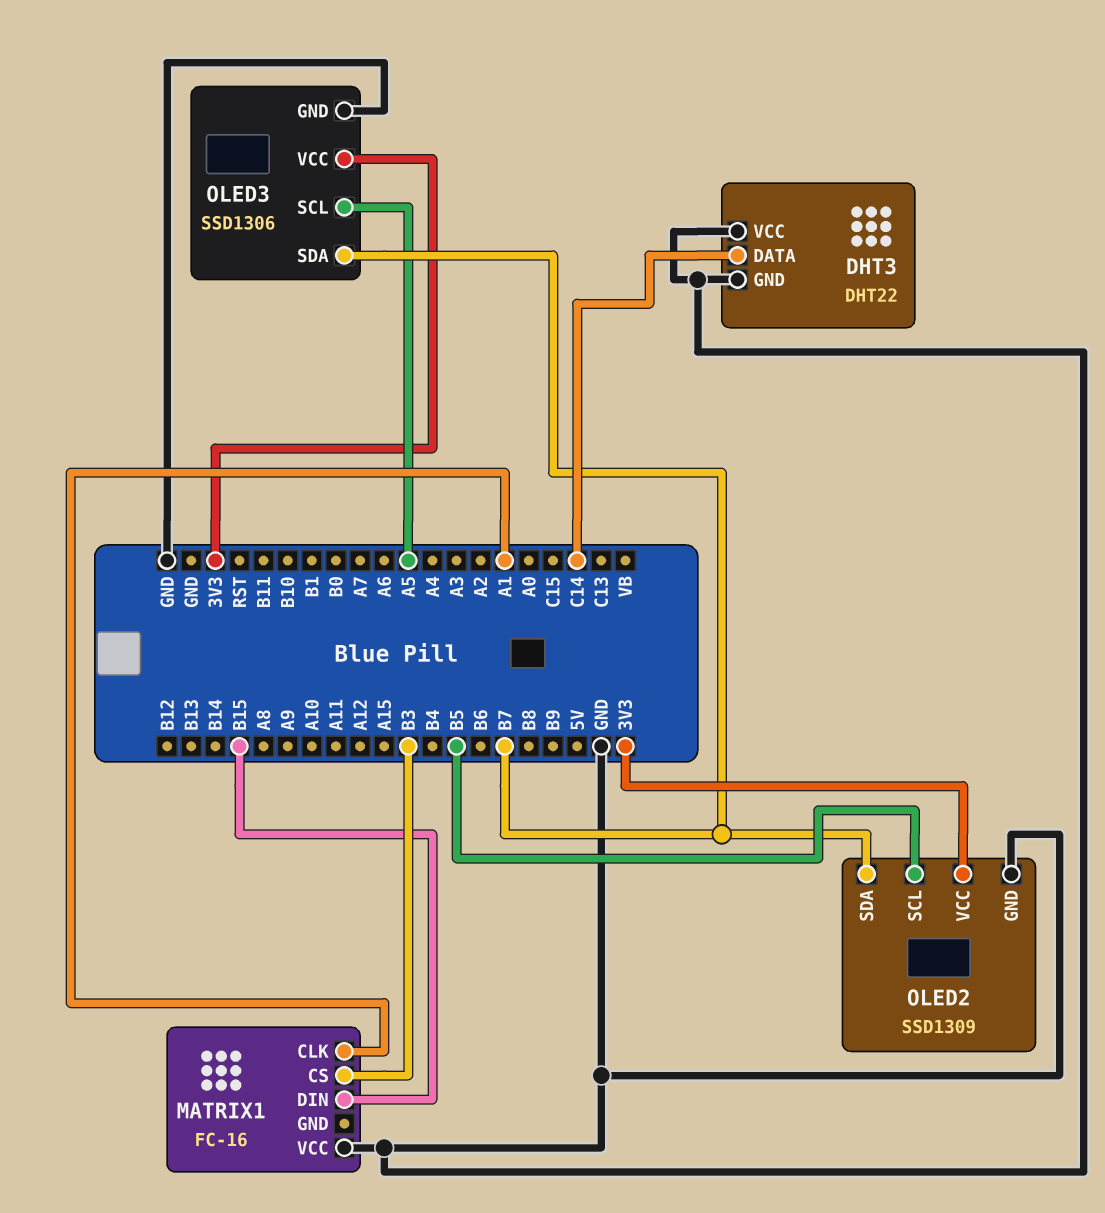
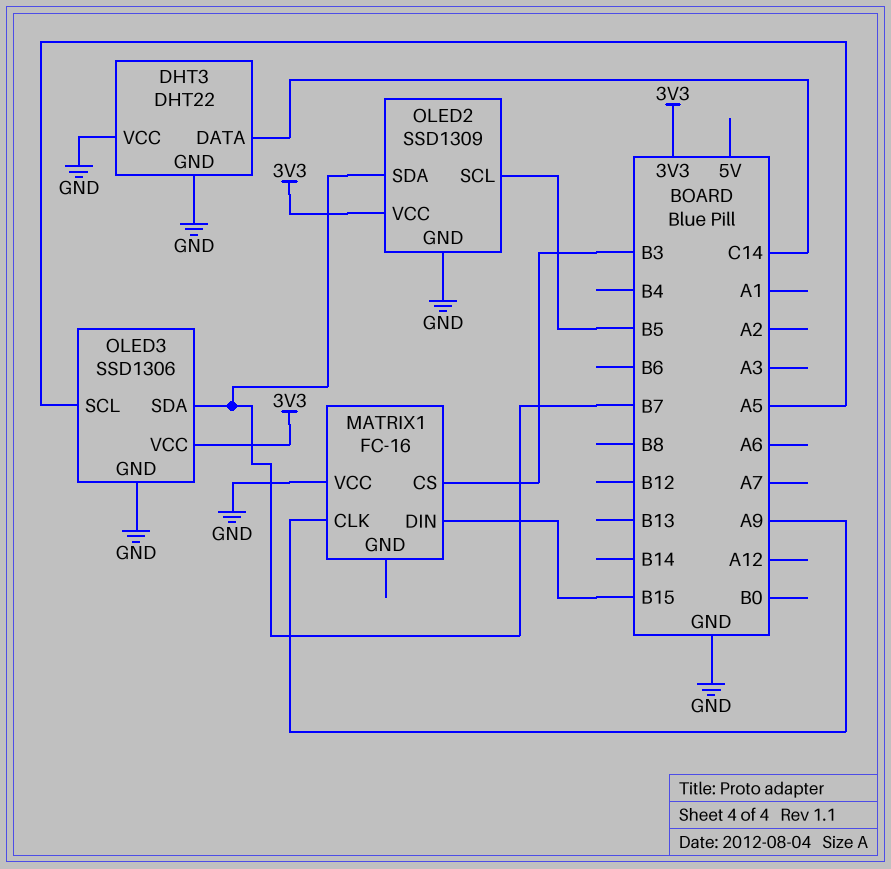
MATRIX1 pin CLK: A1 -> A9

